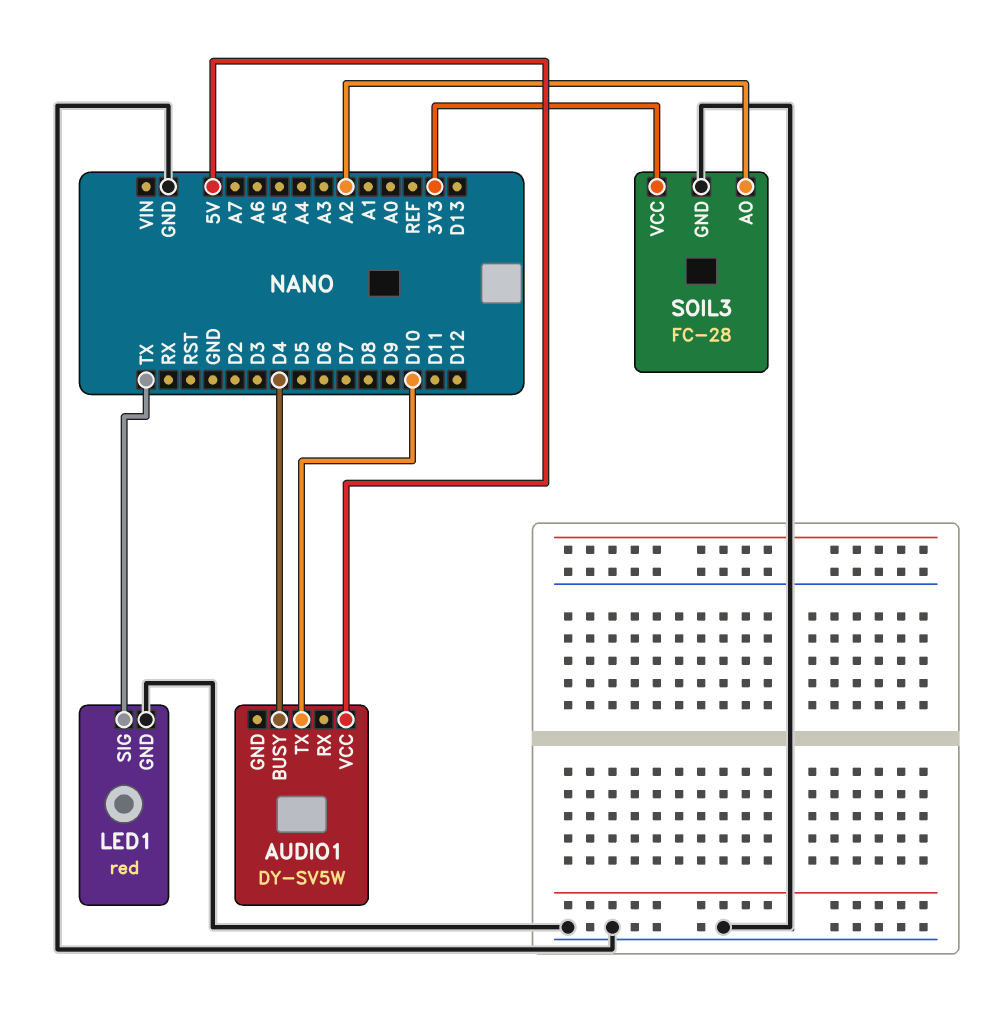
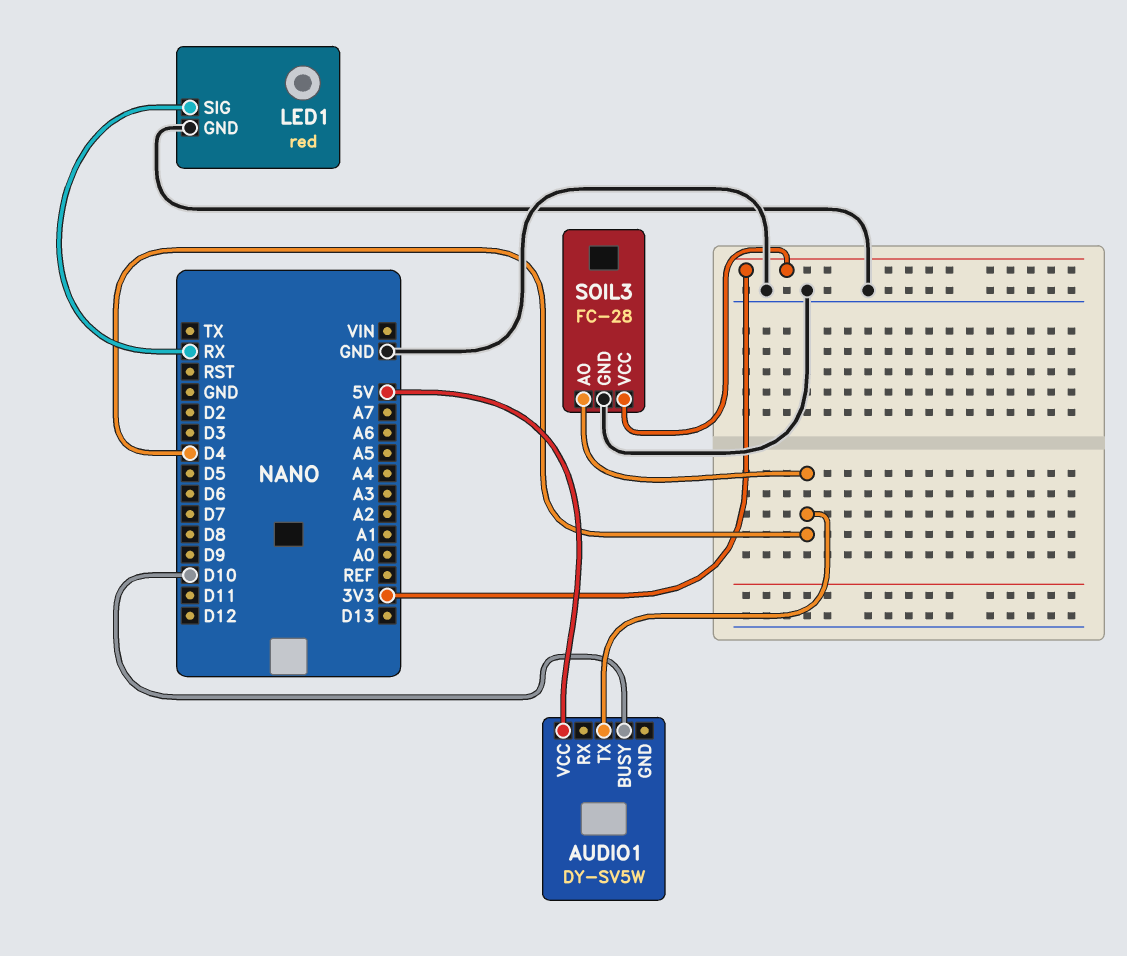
AUDIO1 pin BUSY: D4 -> D10
AUDIO1 pin TX: D10 -> D4
LED1 pin SIG: TX -> RX
SOIL3 pin AO: A2 -> D4

